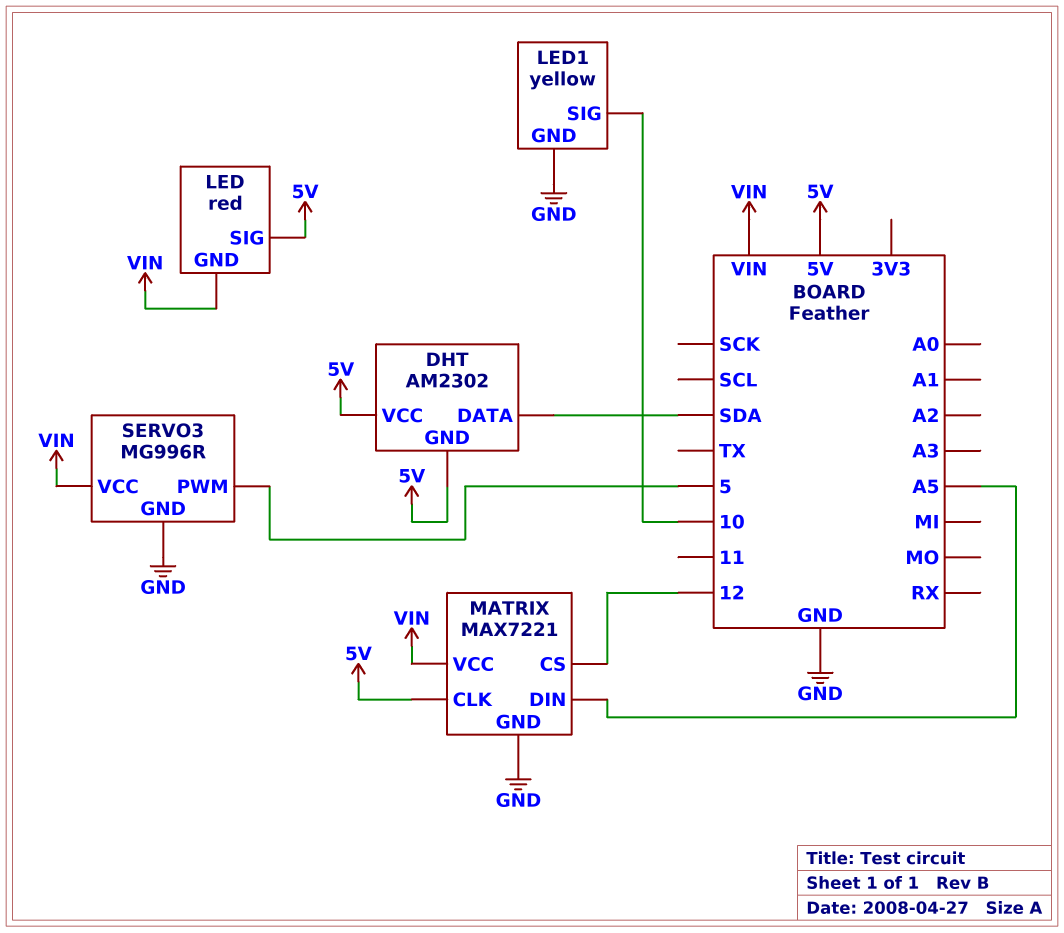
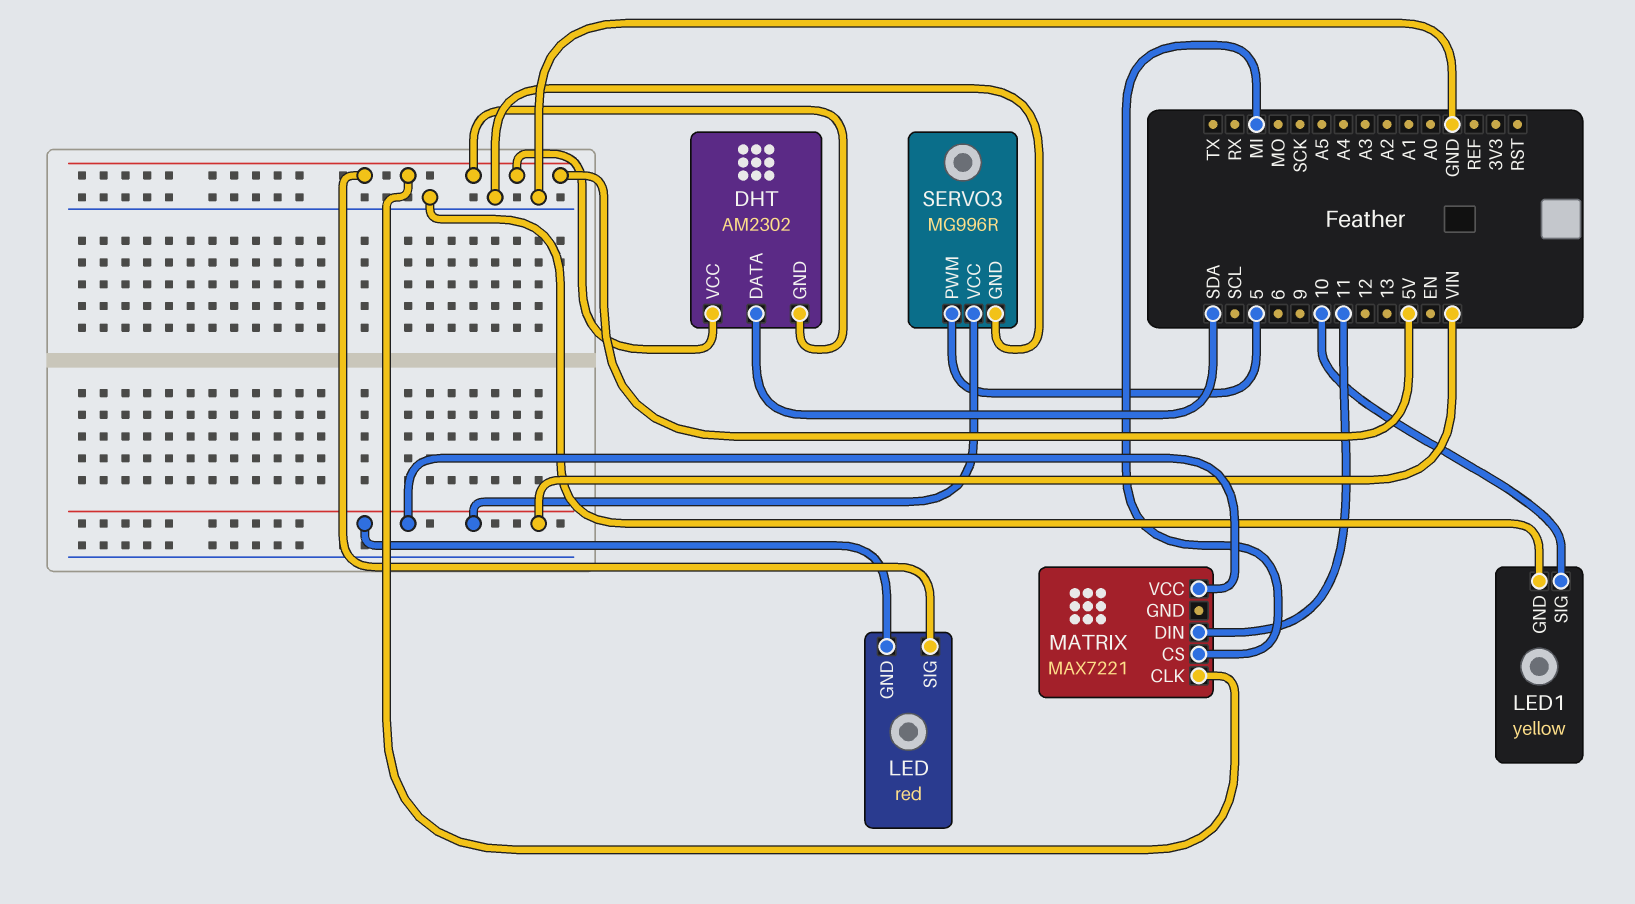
MATRIX pin CS: 12 -> MI
MATRIX pin DIN: A5 -> 11
MATRIX pin GND: GND -> none

